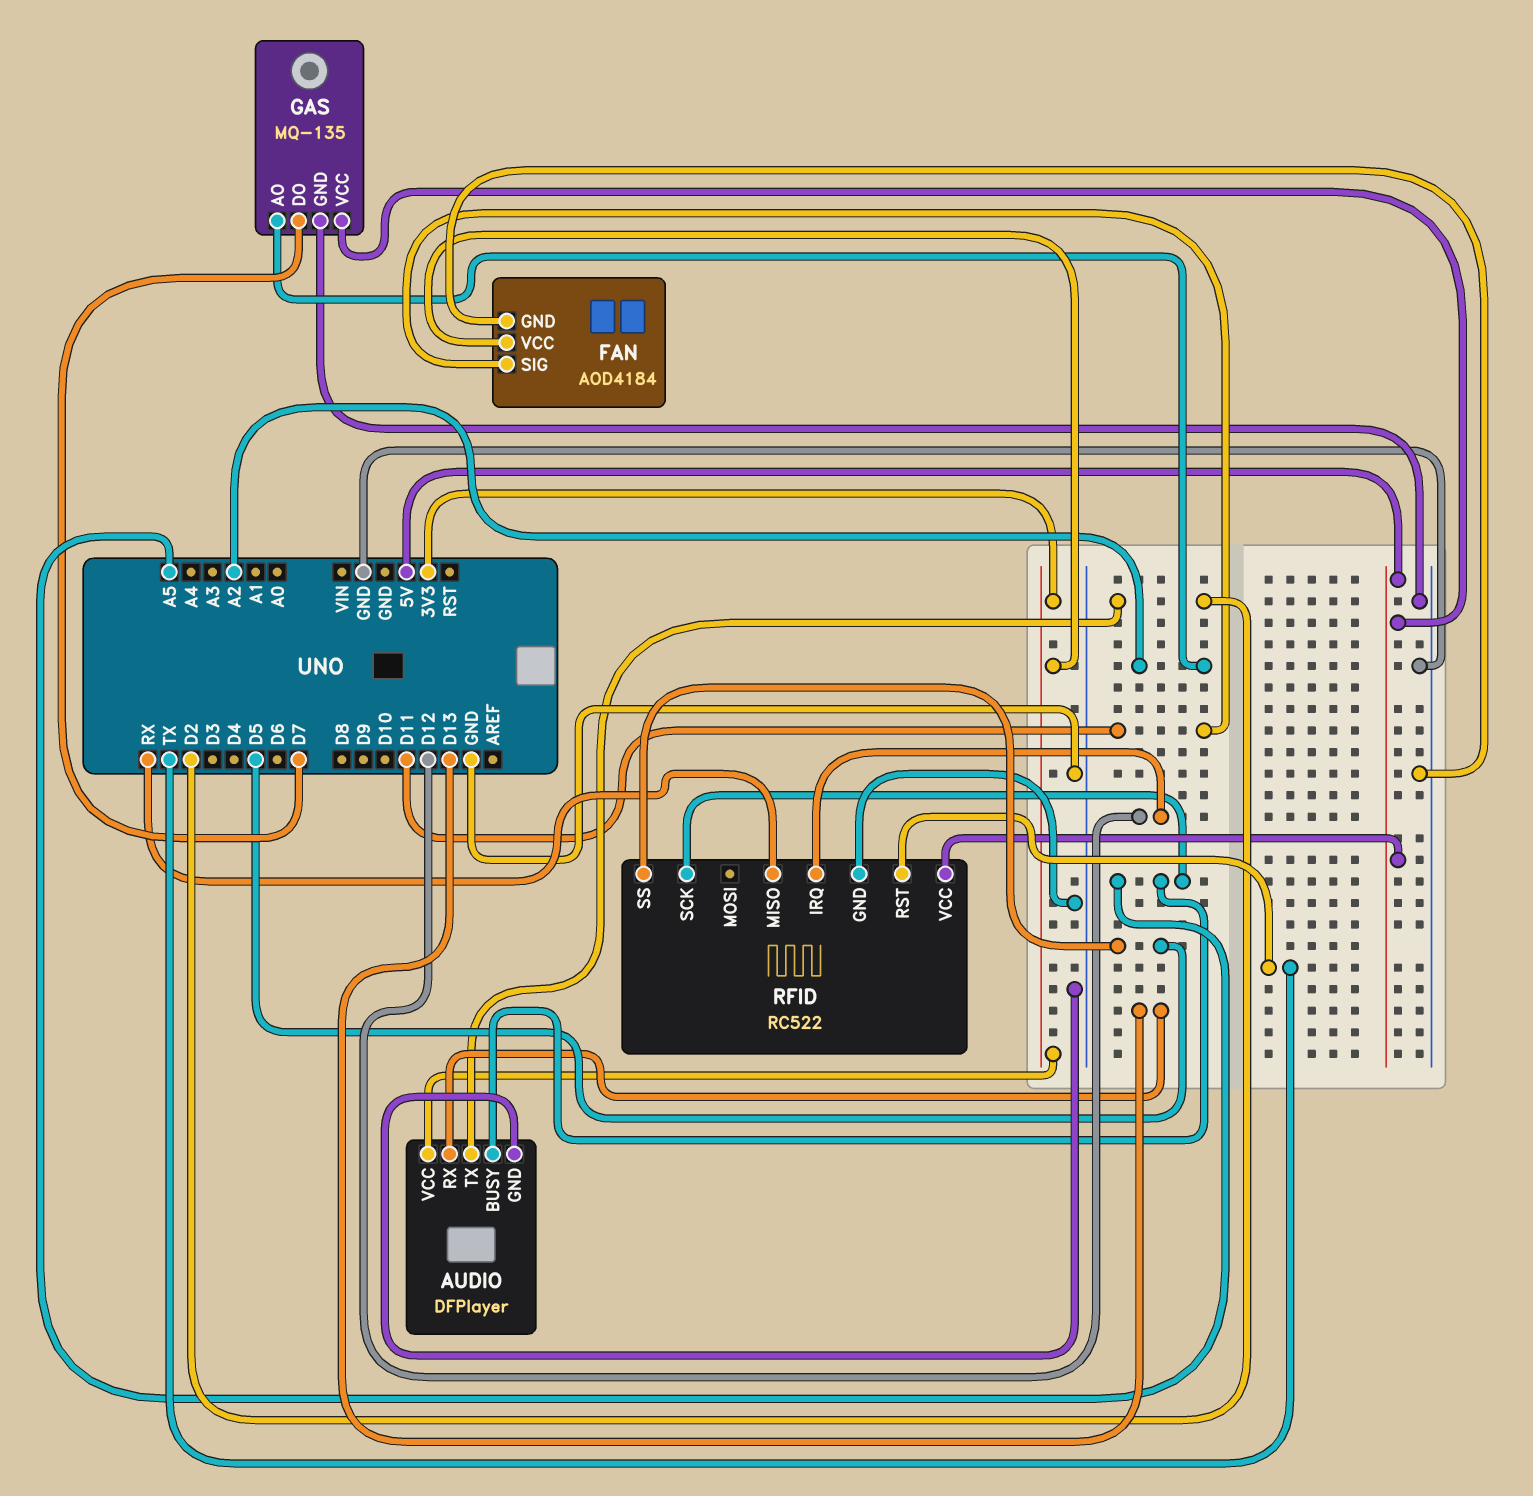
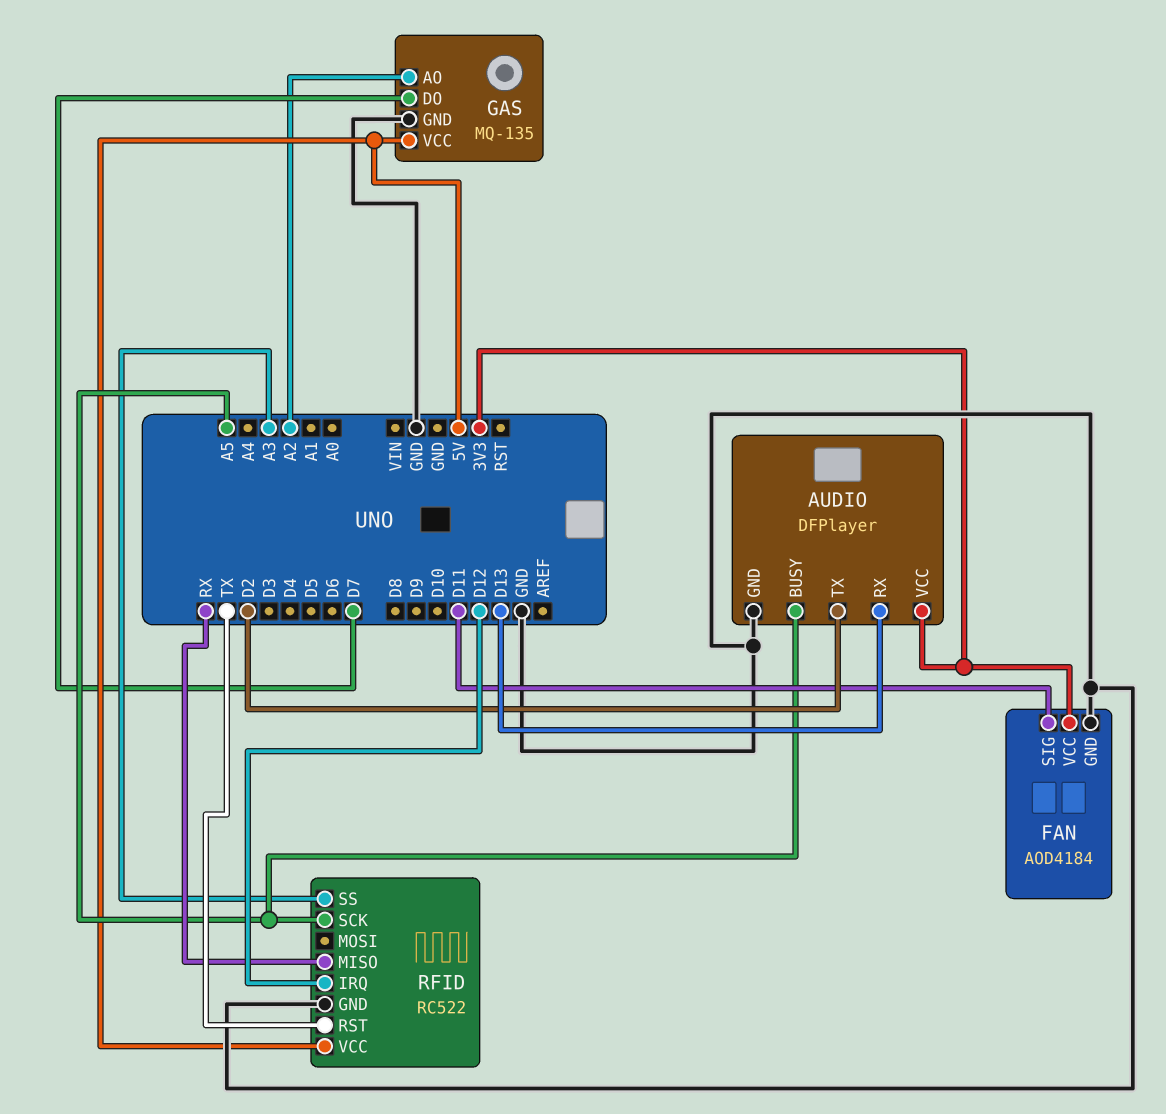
RFID pin SS: D5 -> A3

